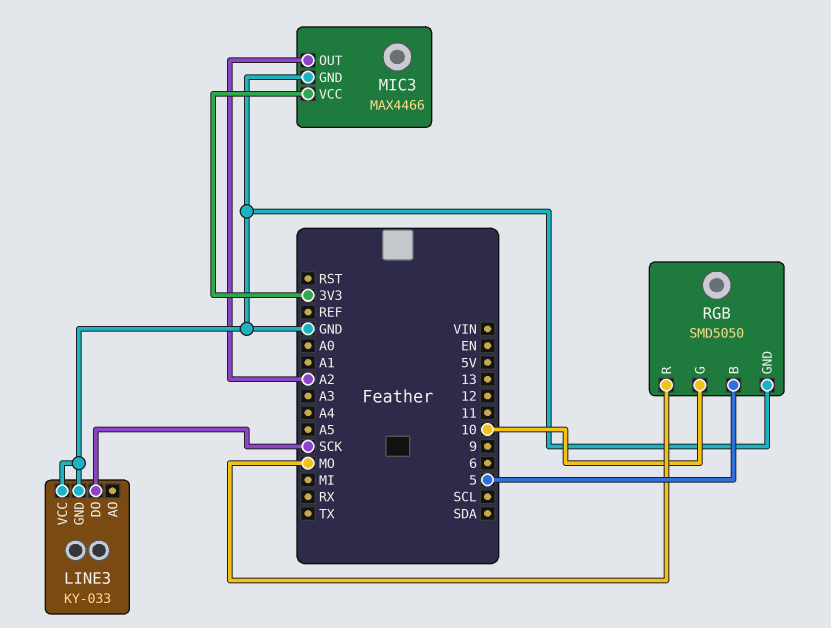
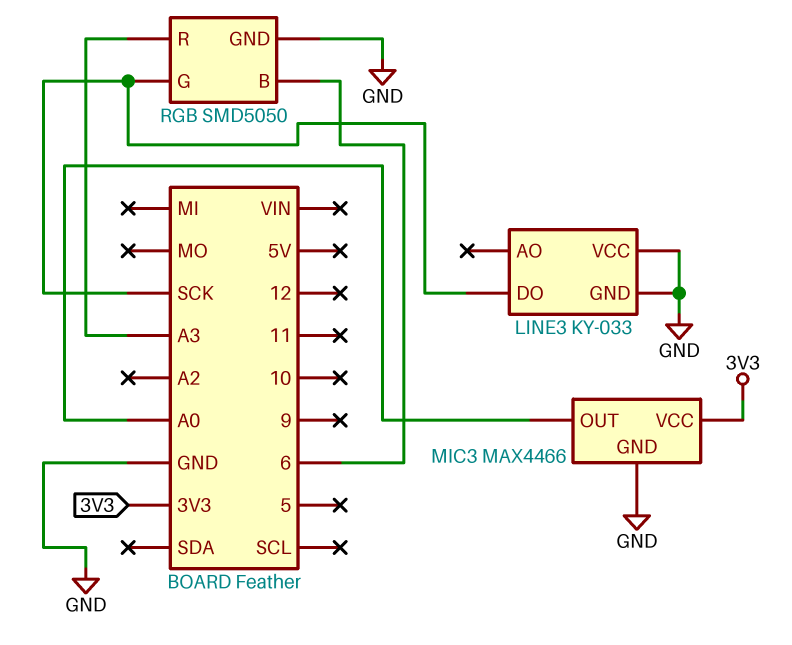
MIC3 pin OUT: A2 -> A0
RGB pin B: 5 -> 6
RGB pin G: 10 -> SCK
RGB pin R: MO -> A3

